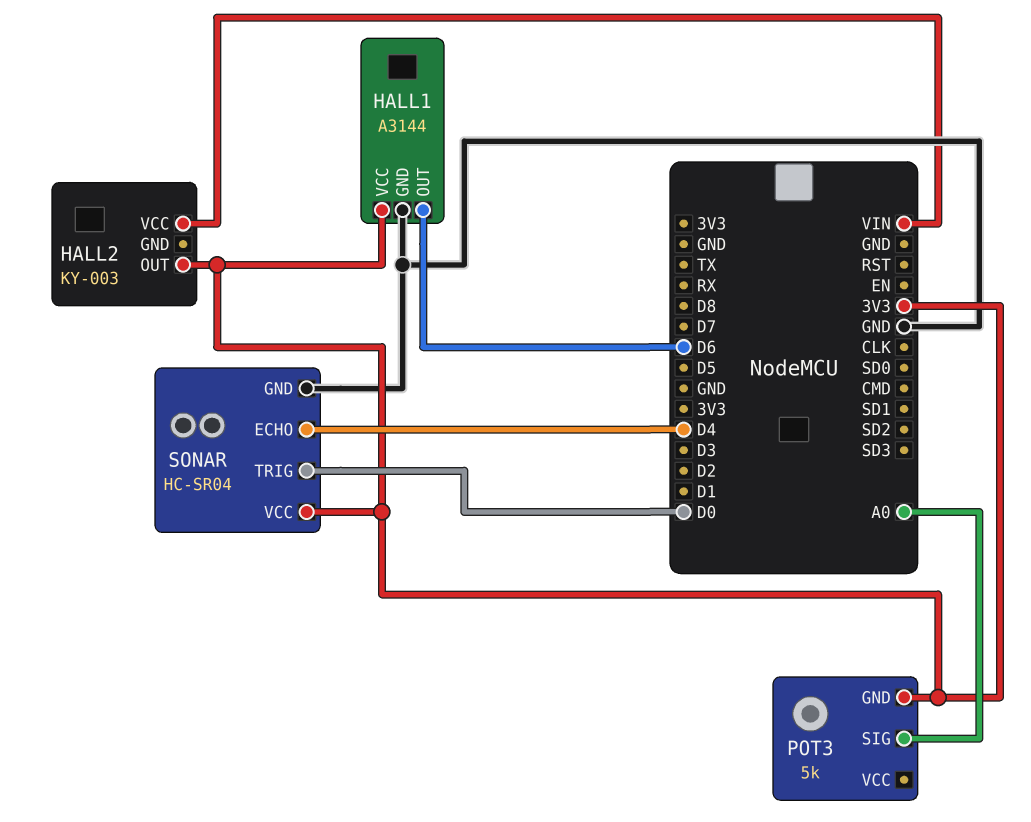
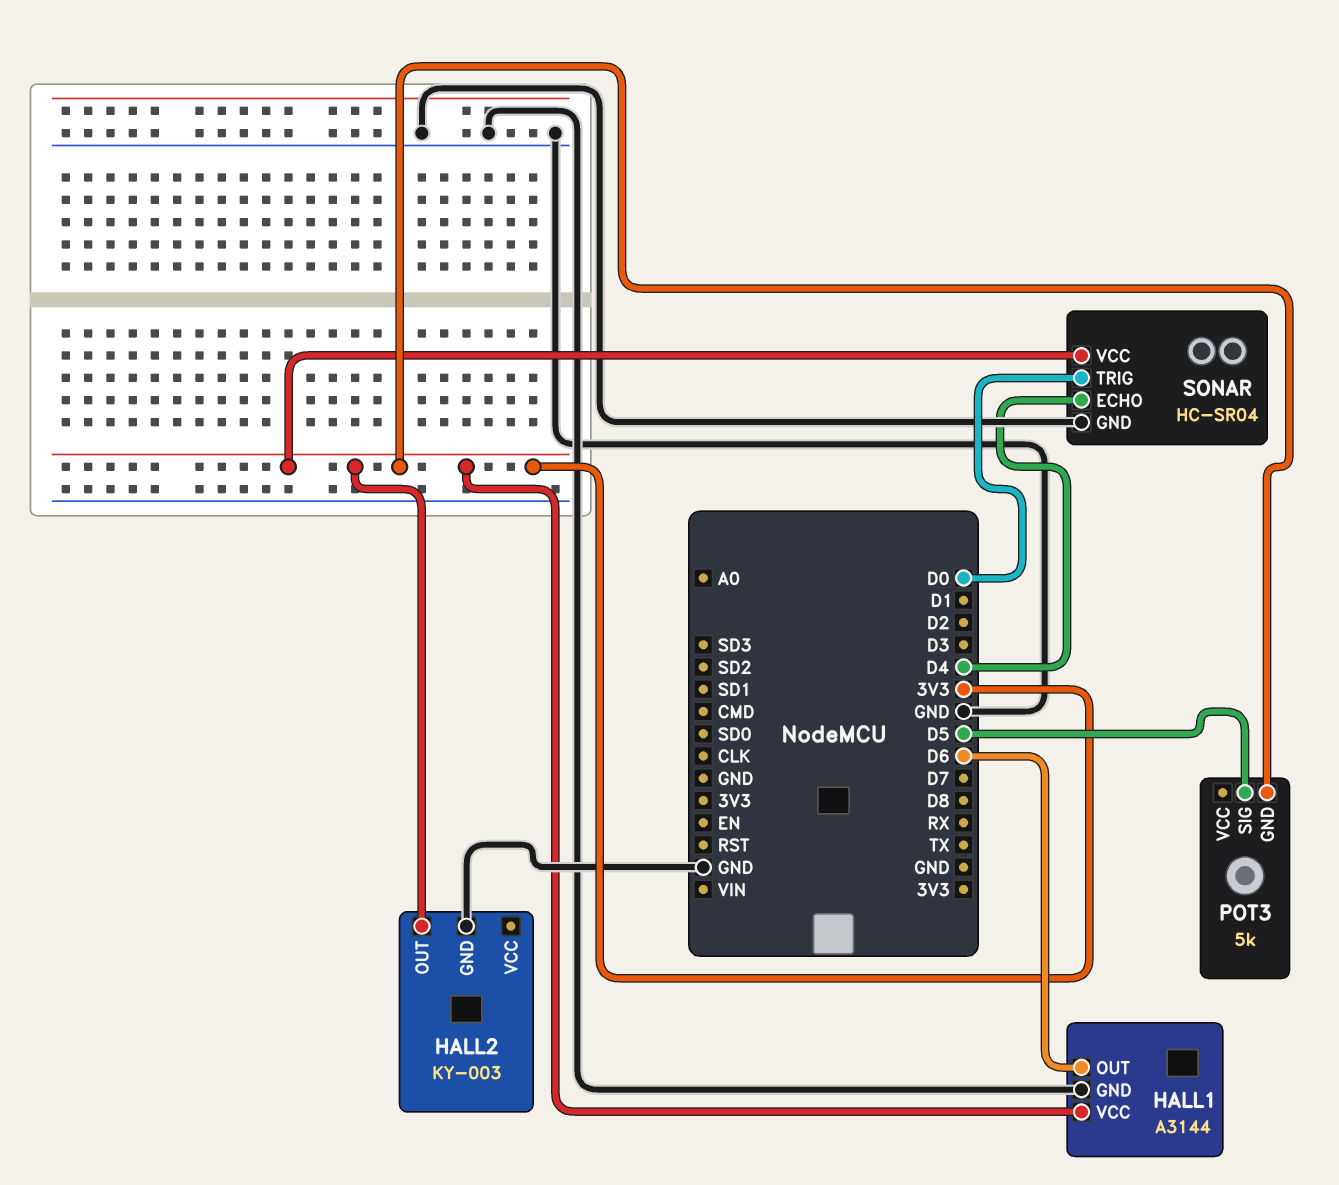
HALL2 pin GND: none -> GND
HALL2 pin VCC: VIN -> none
POT3 pin SIG: A0 -> D5

